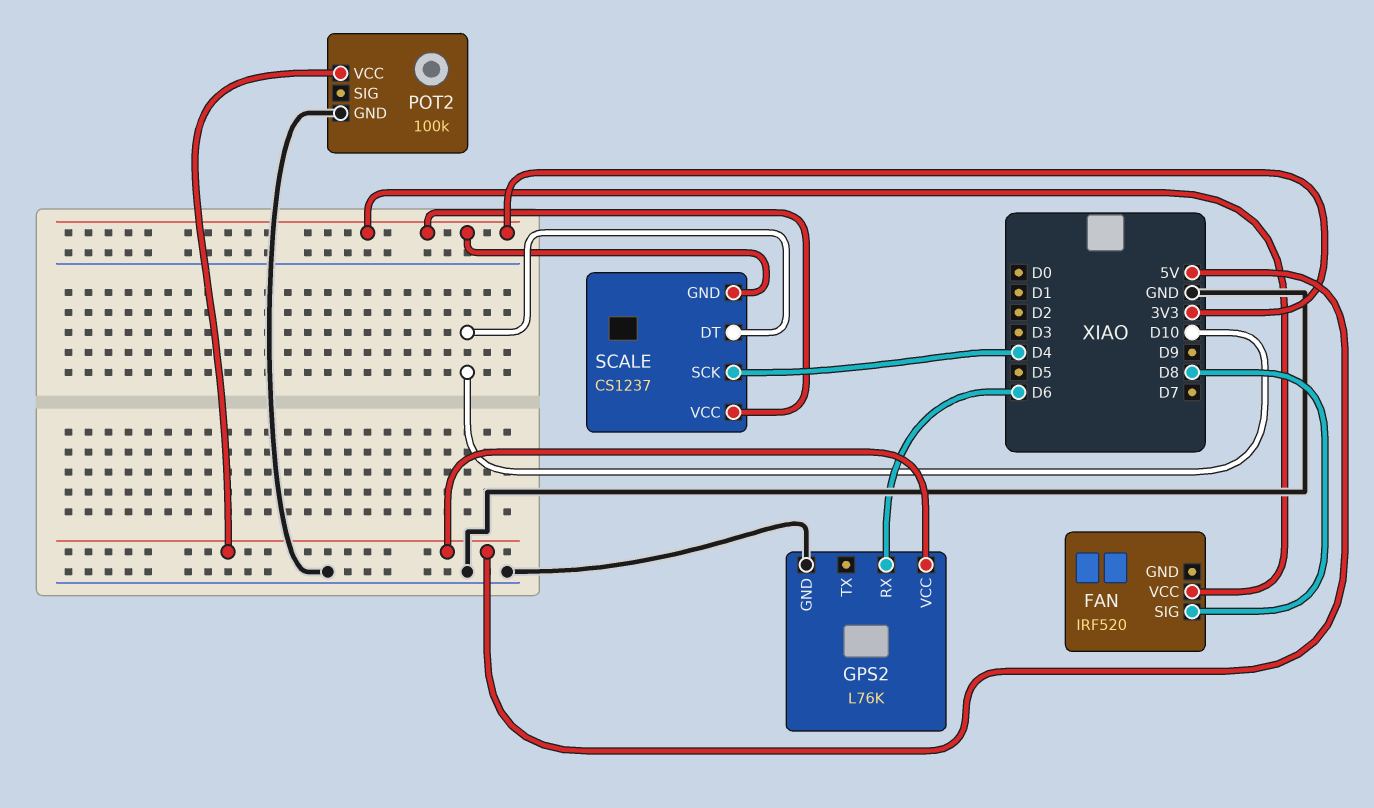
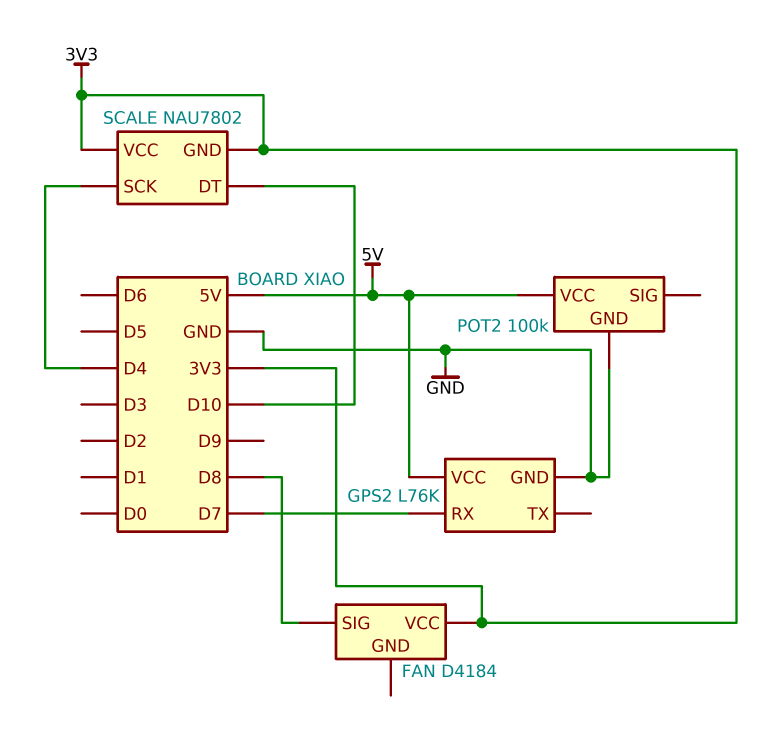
FAN: IRF520 -> D4184
GPS2 pin RX: D6 -> D7
SCALE: CS1237 -> NAU7802

